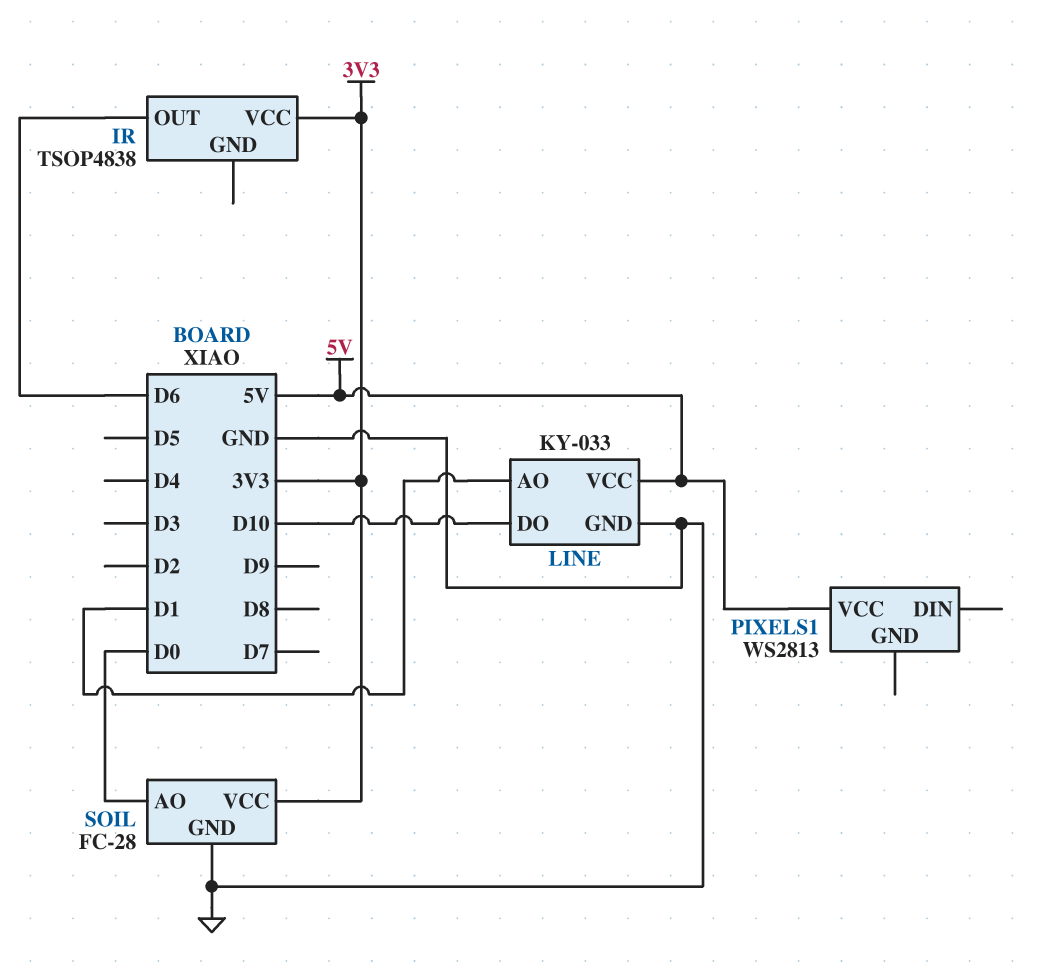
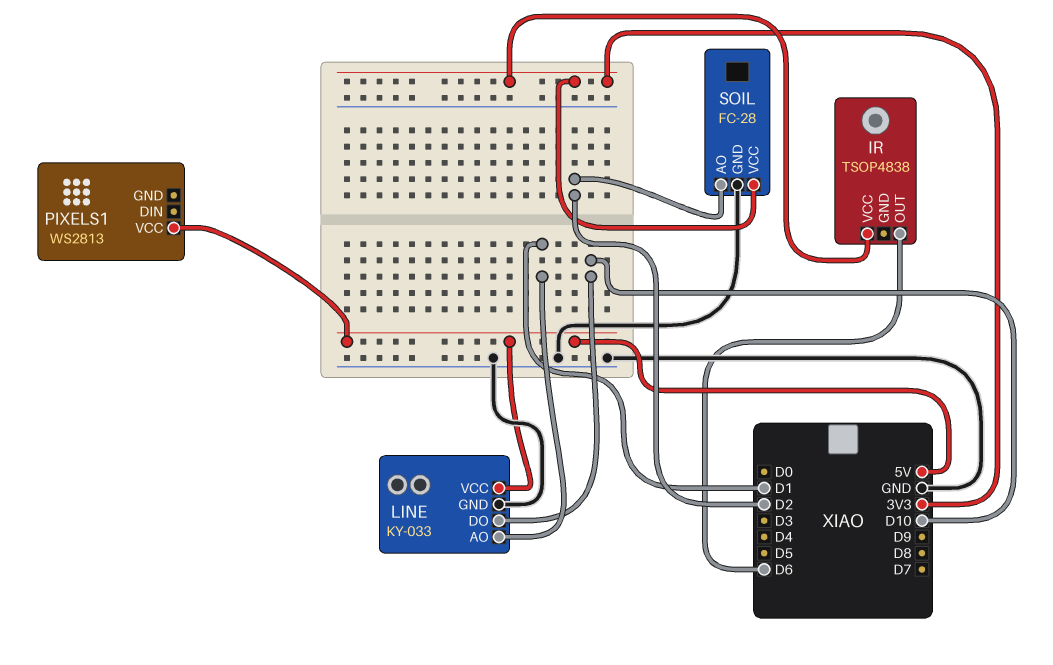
SOIL pin AO: D0 -> D2

